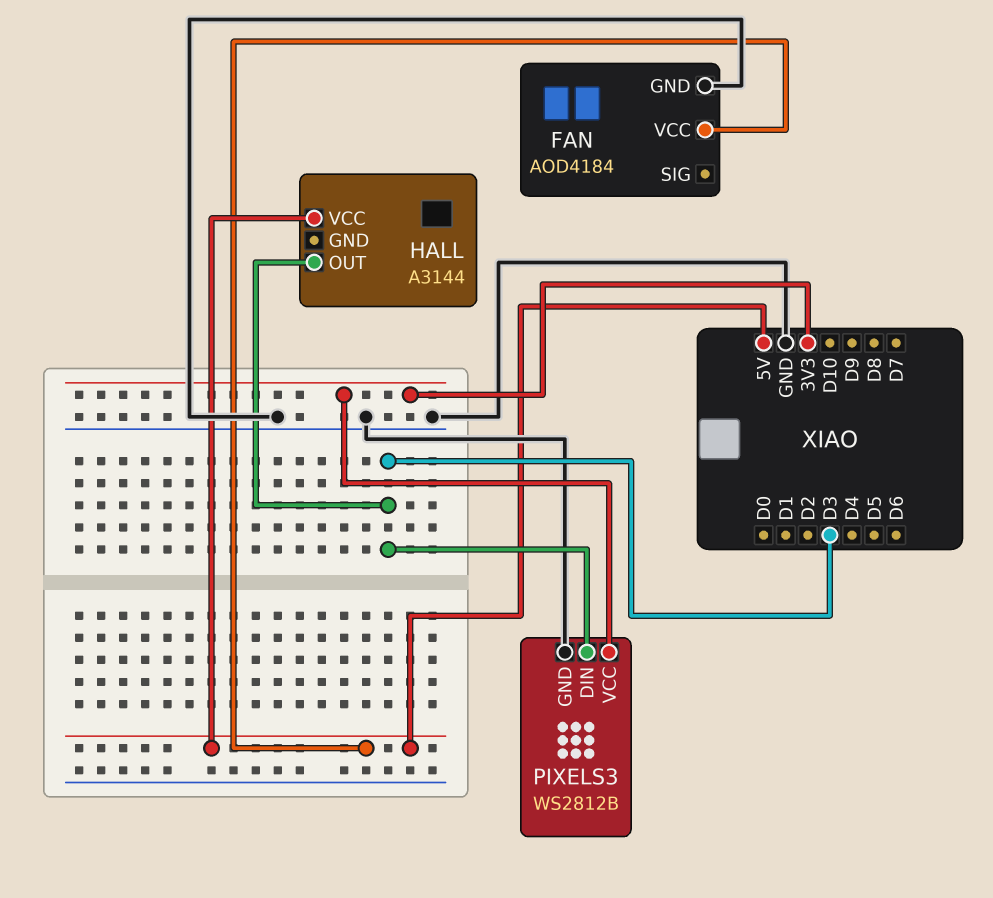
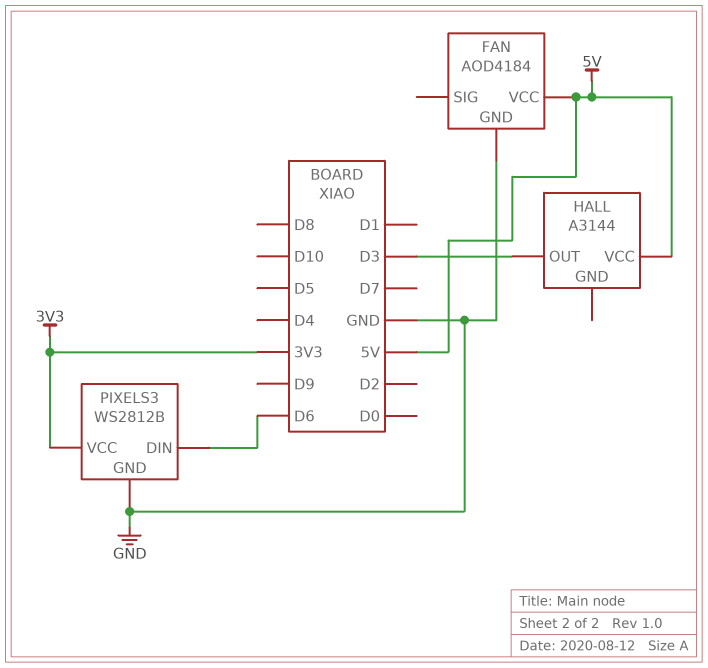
PIXELS3 pin DIN: D3 -> D6

